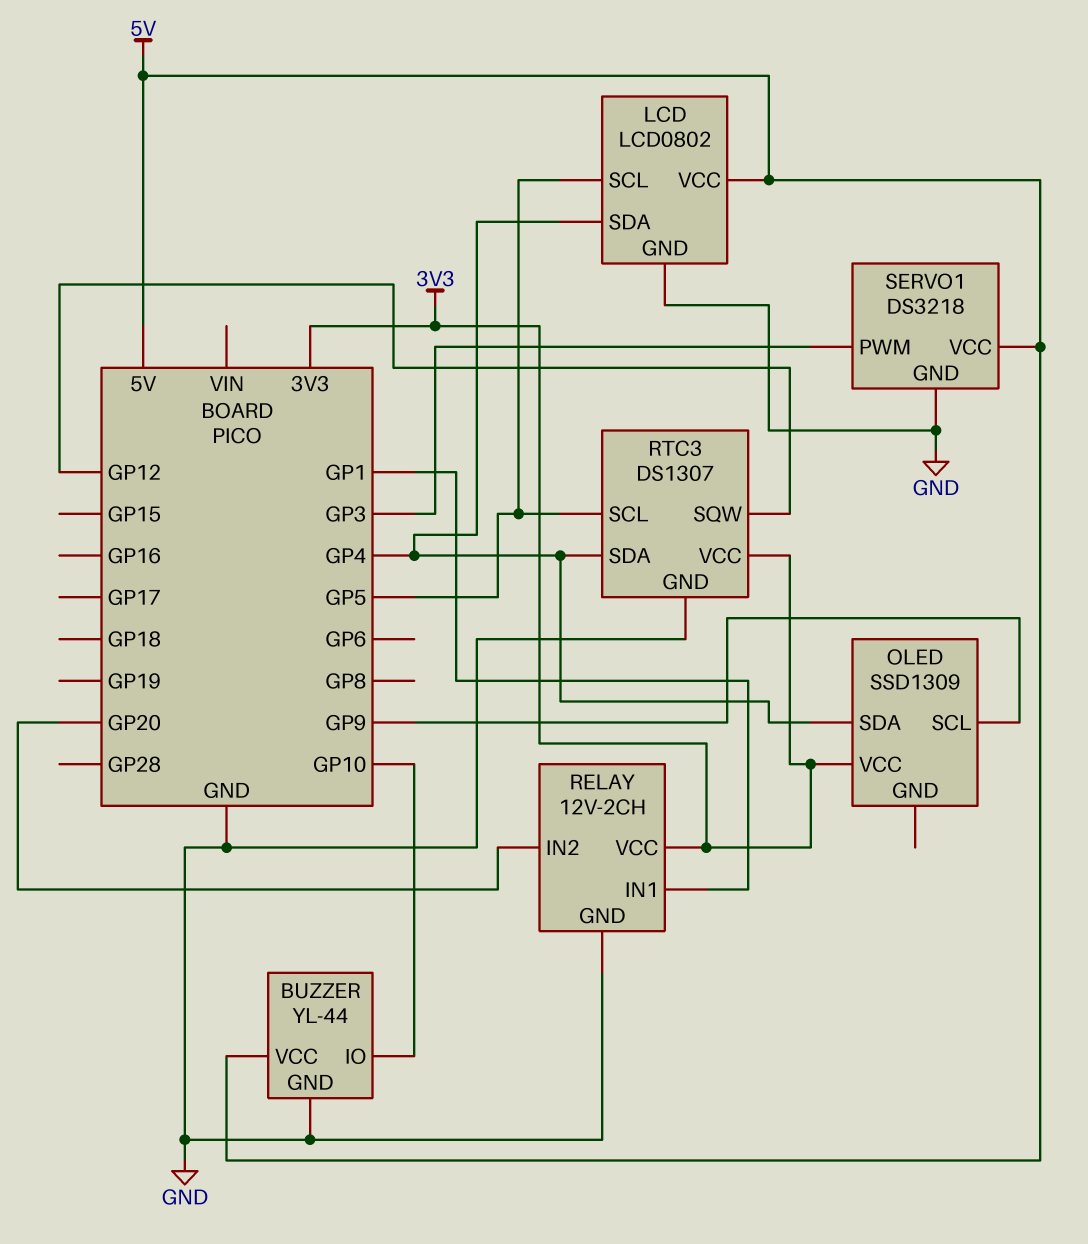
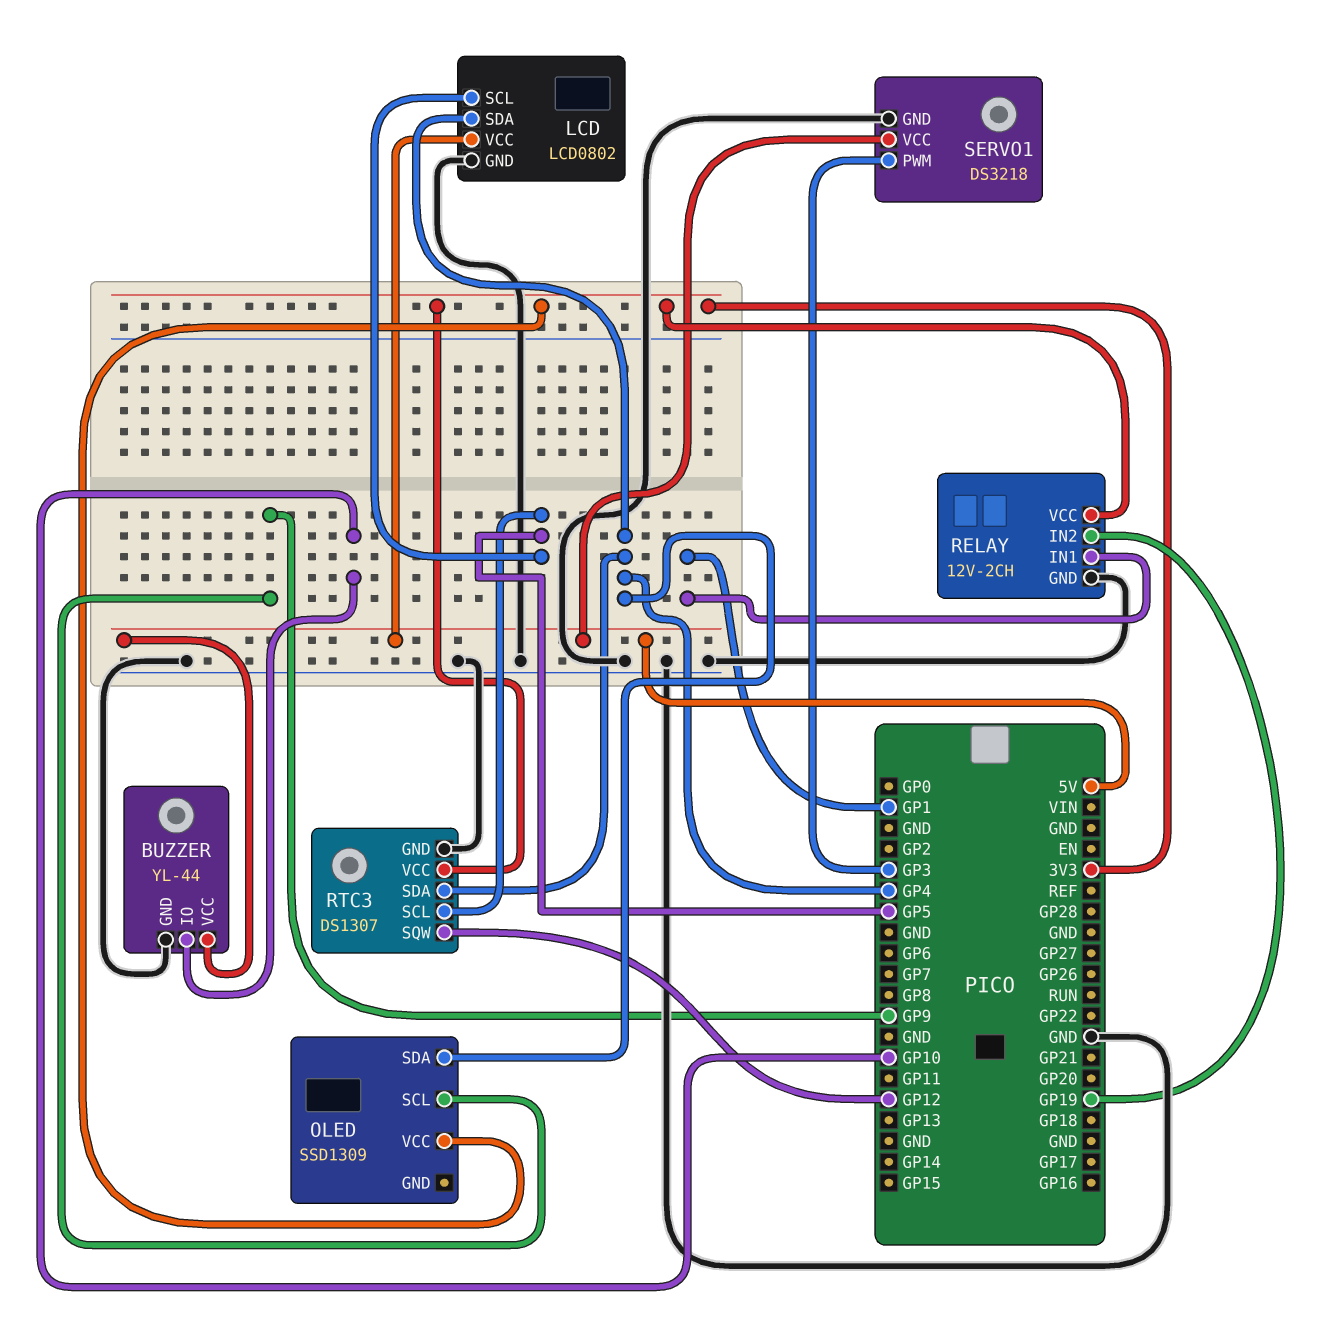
RELAY pin IN2: GP20 -> GP19

